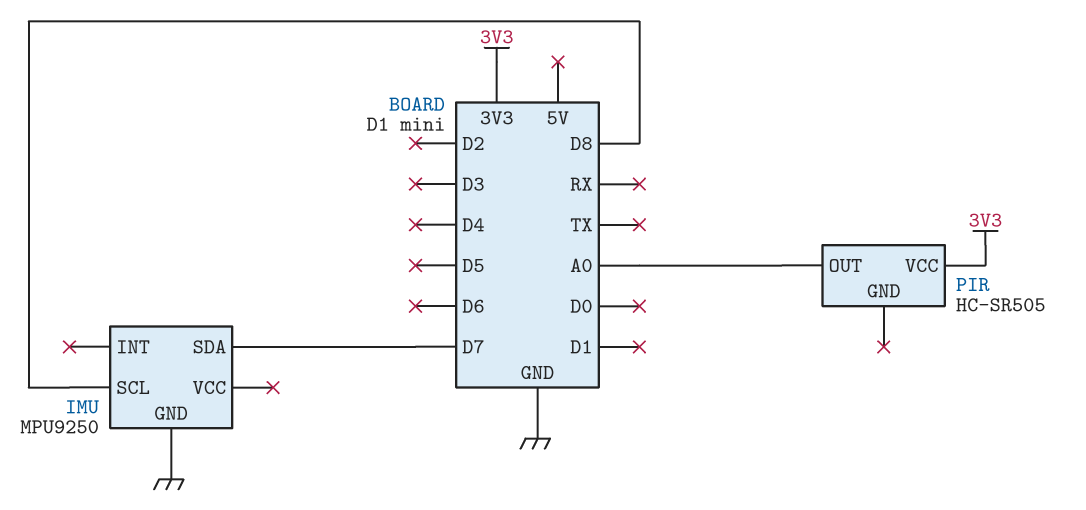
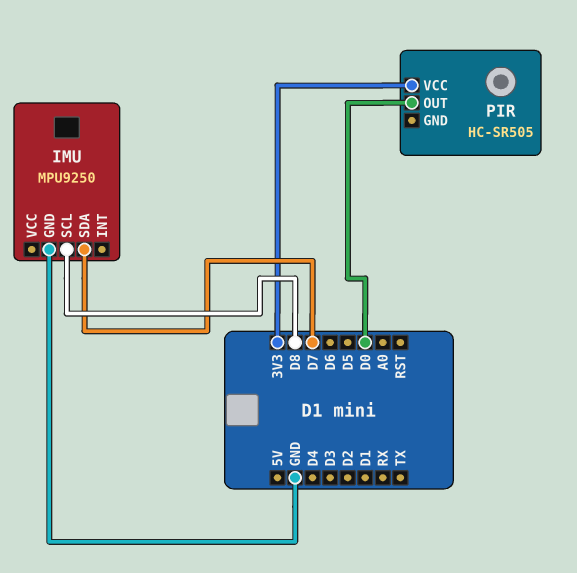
PIR pin OUT: A0 -> D0

